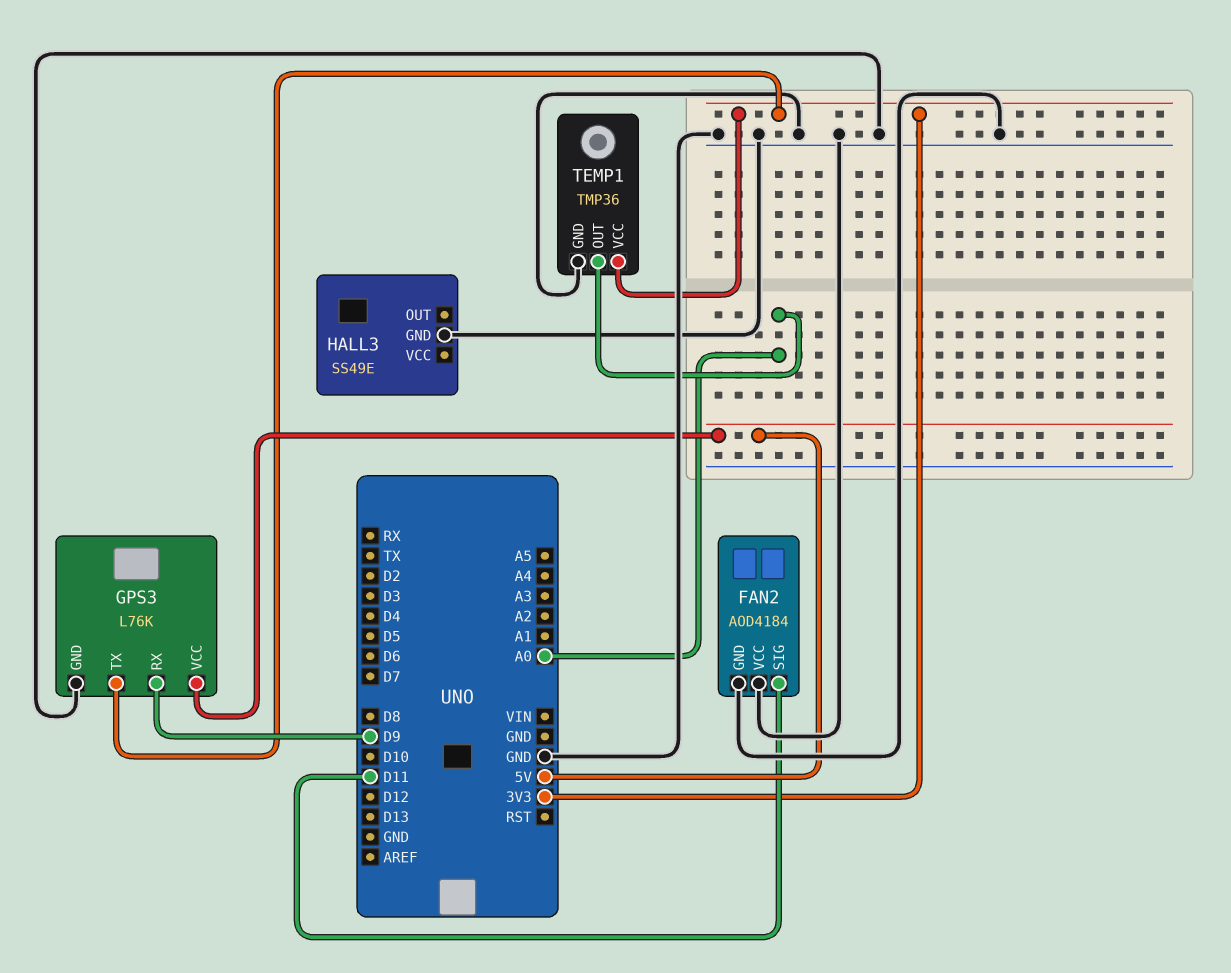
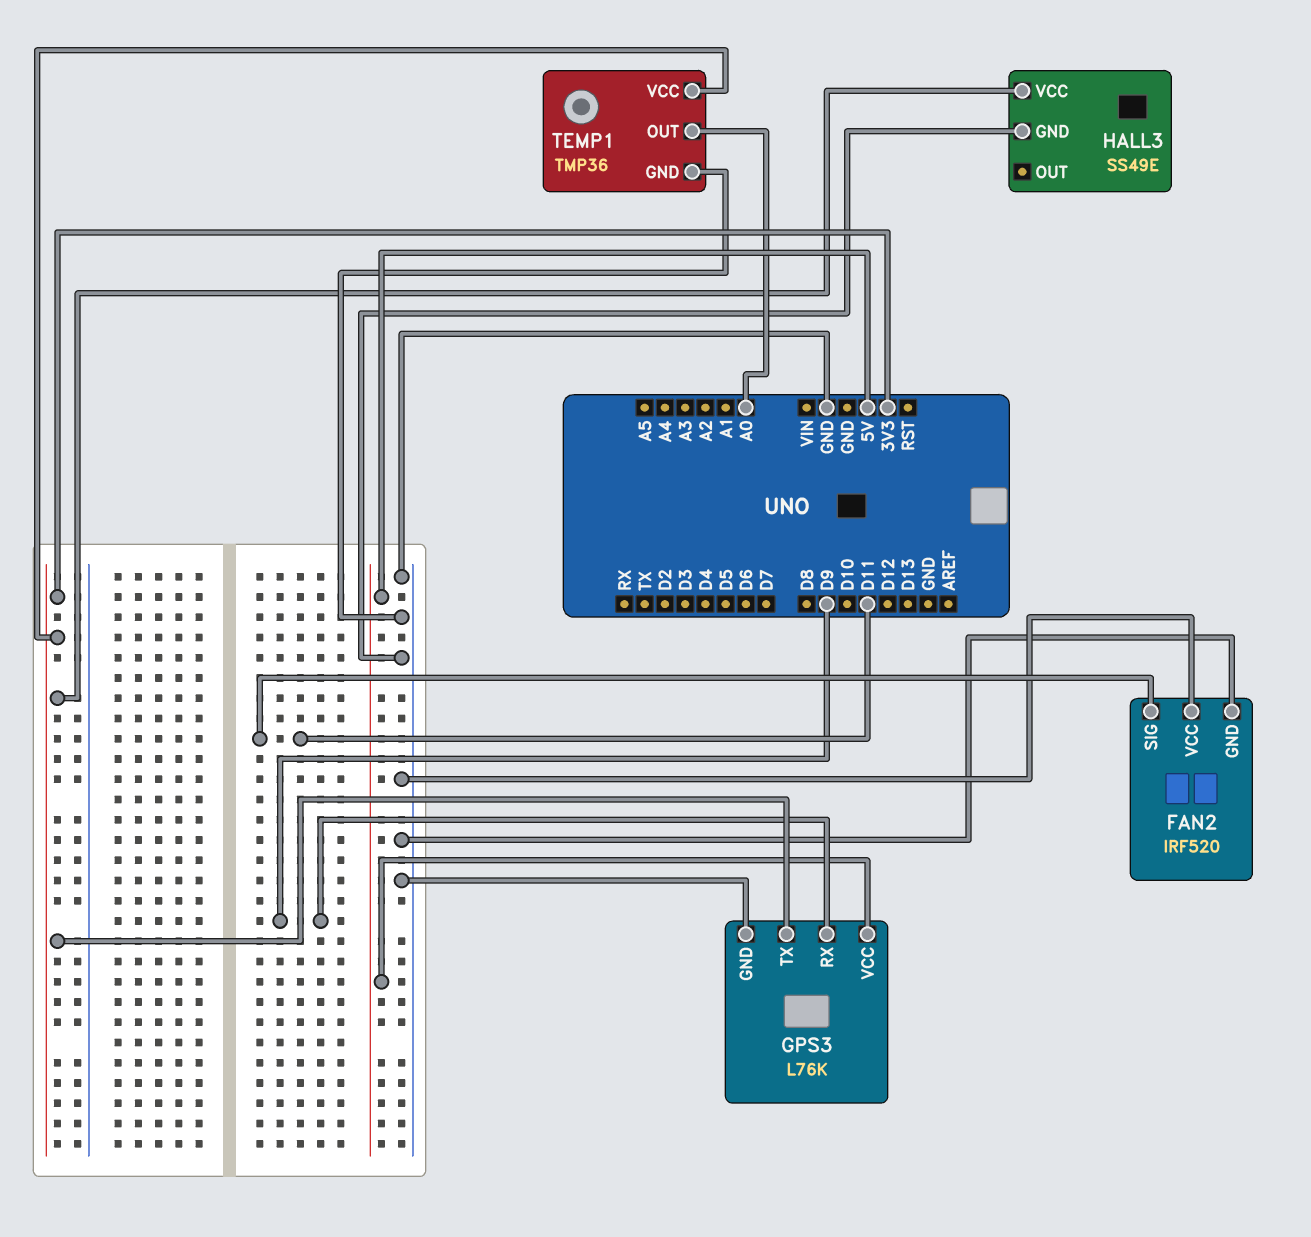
FAN2: AOD4184 -> IRF520
HALL3 pin VCC: none -> 3V3

